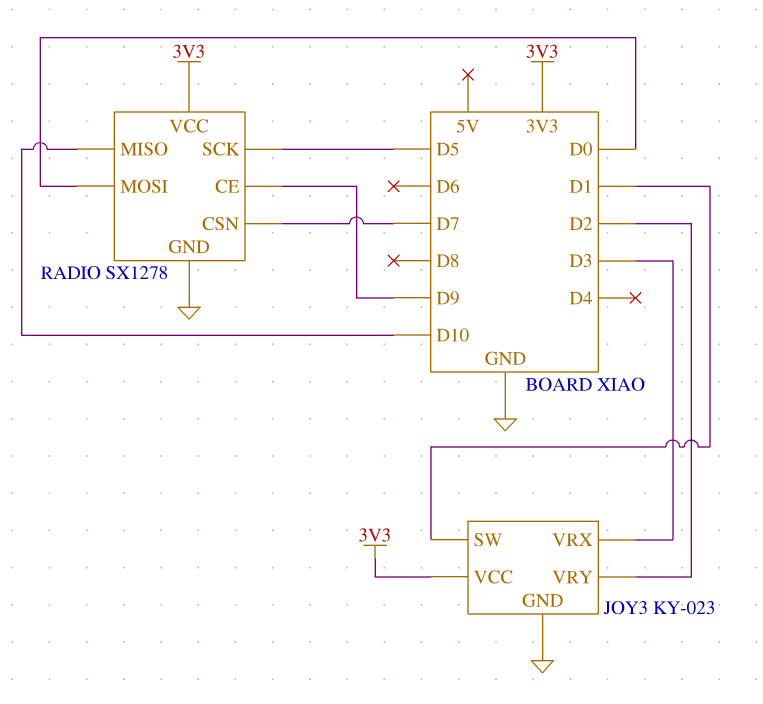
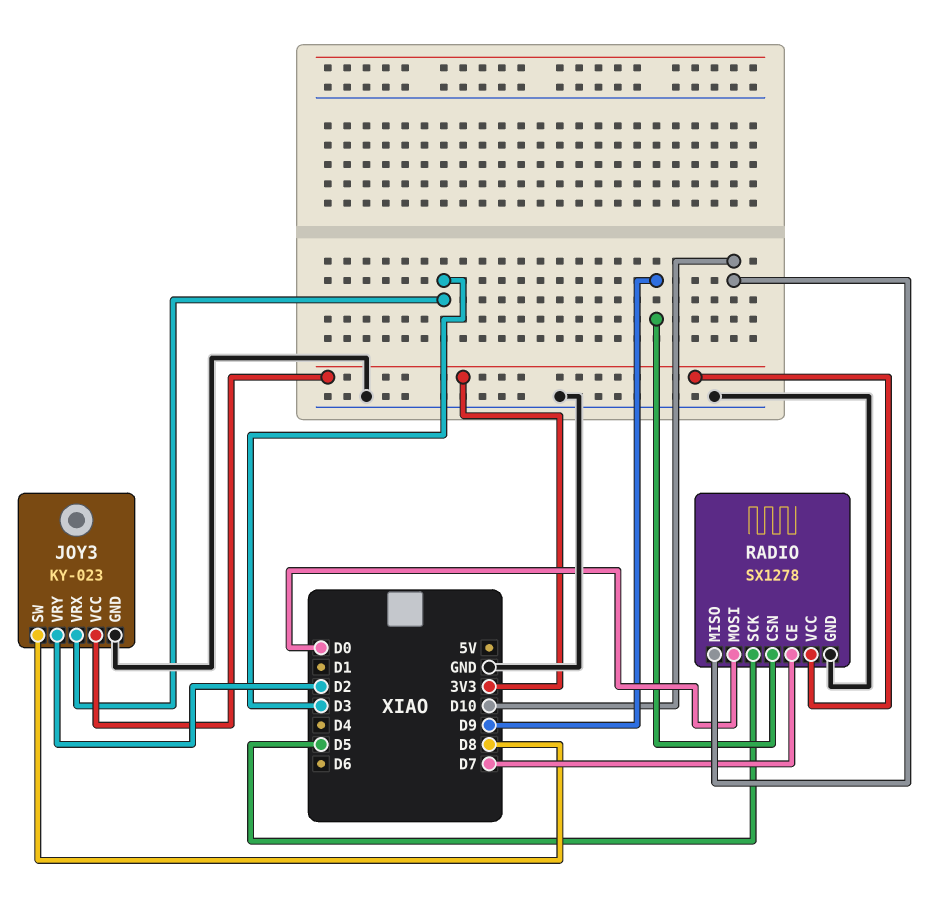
JOY3 pin SW: D1 -> D8
RADIO pin CE: D9 -> D7
RADIO pin CSN: D7 -> D9

